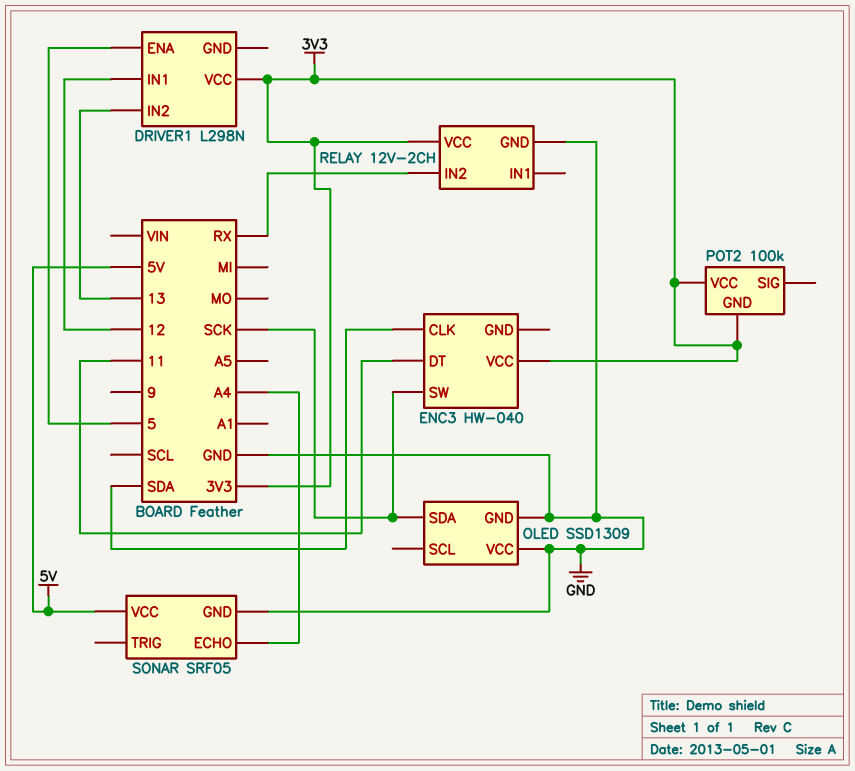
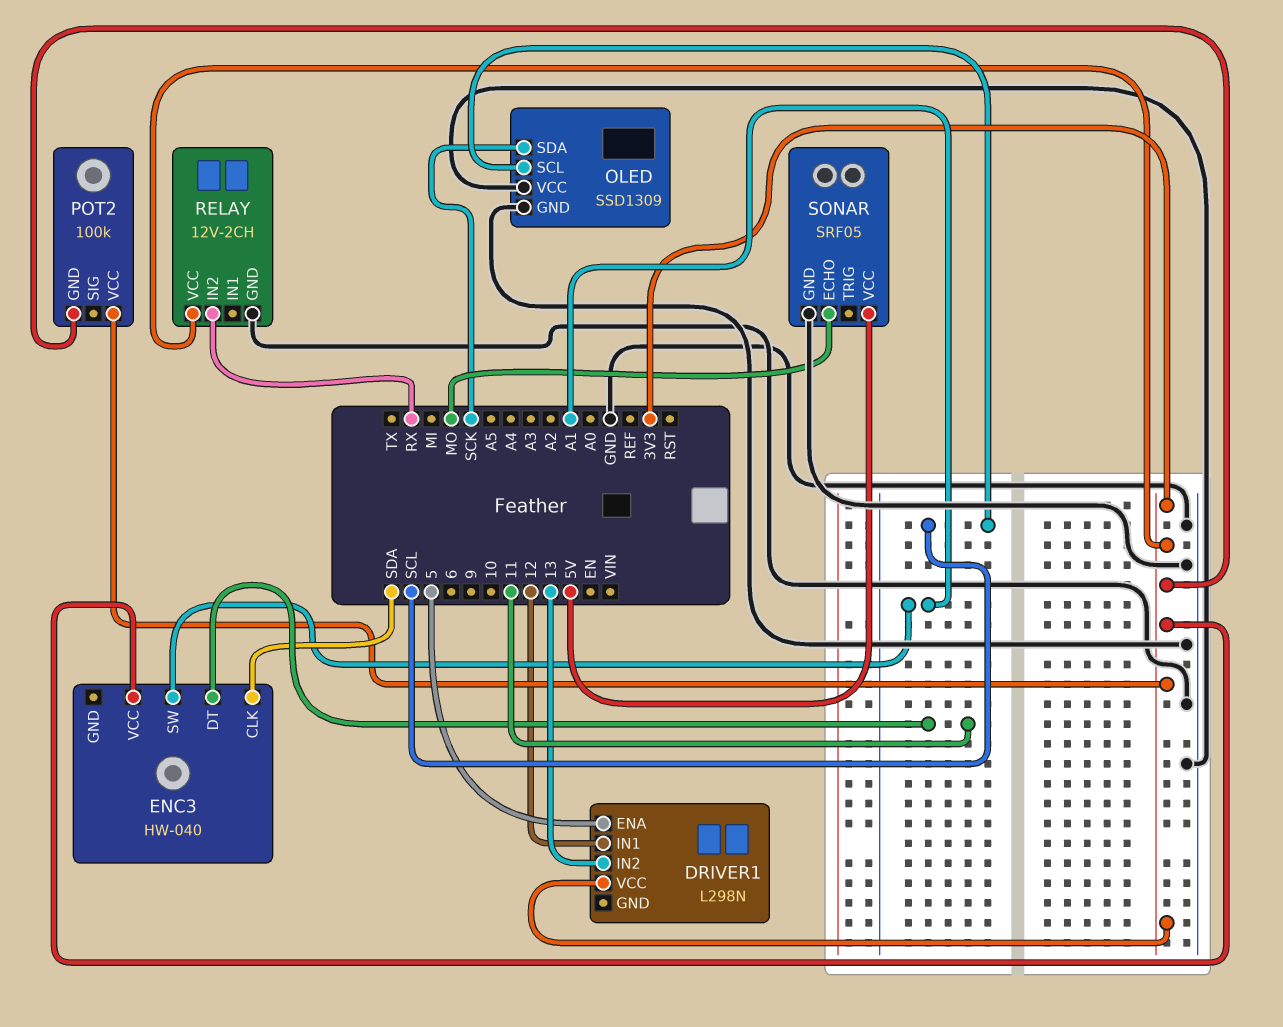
ENC3 pin SW: SCK -> A1
OLED pin SCL: none -> SCL
SONAR pin ECHO: A4 -> MO

